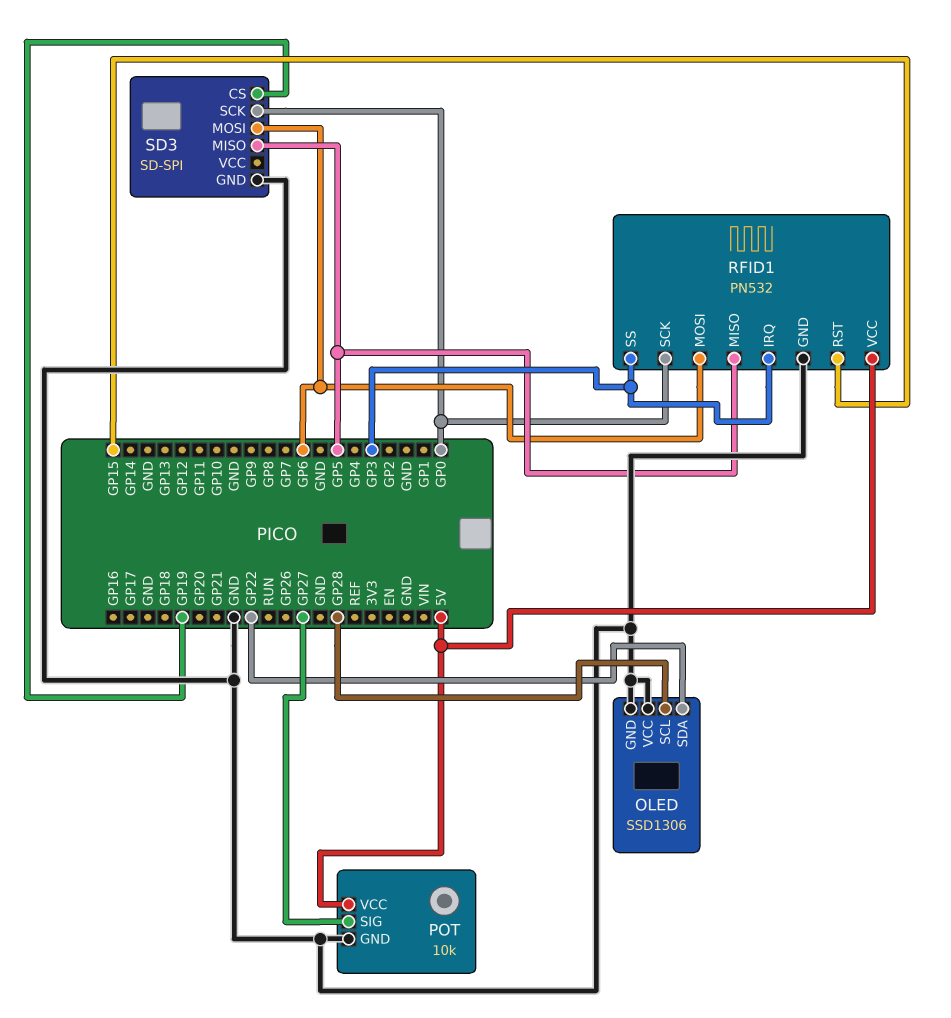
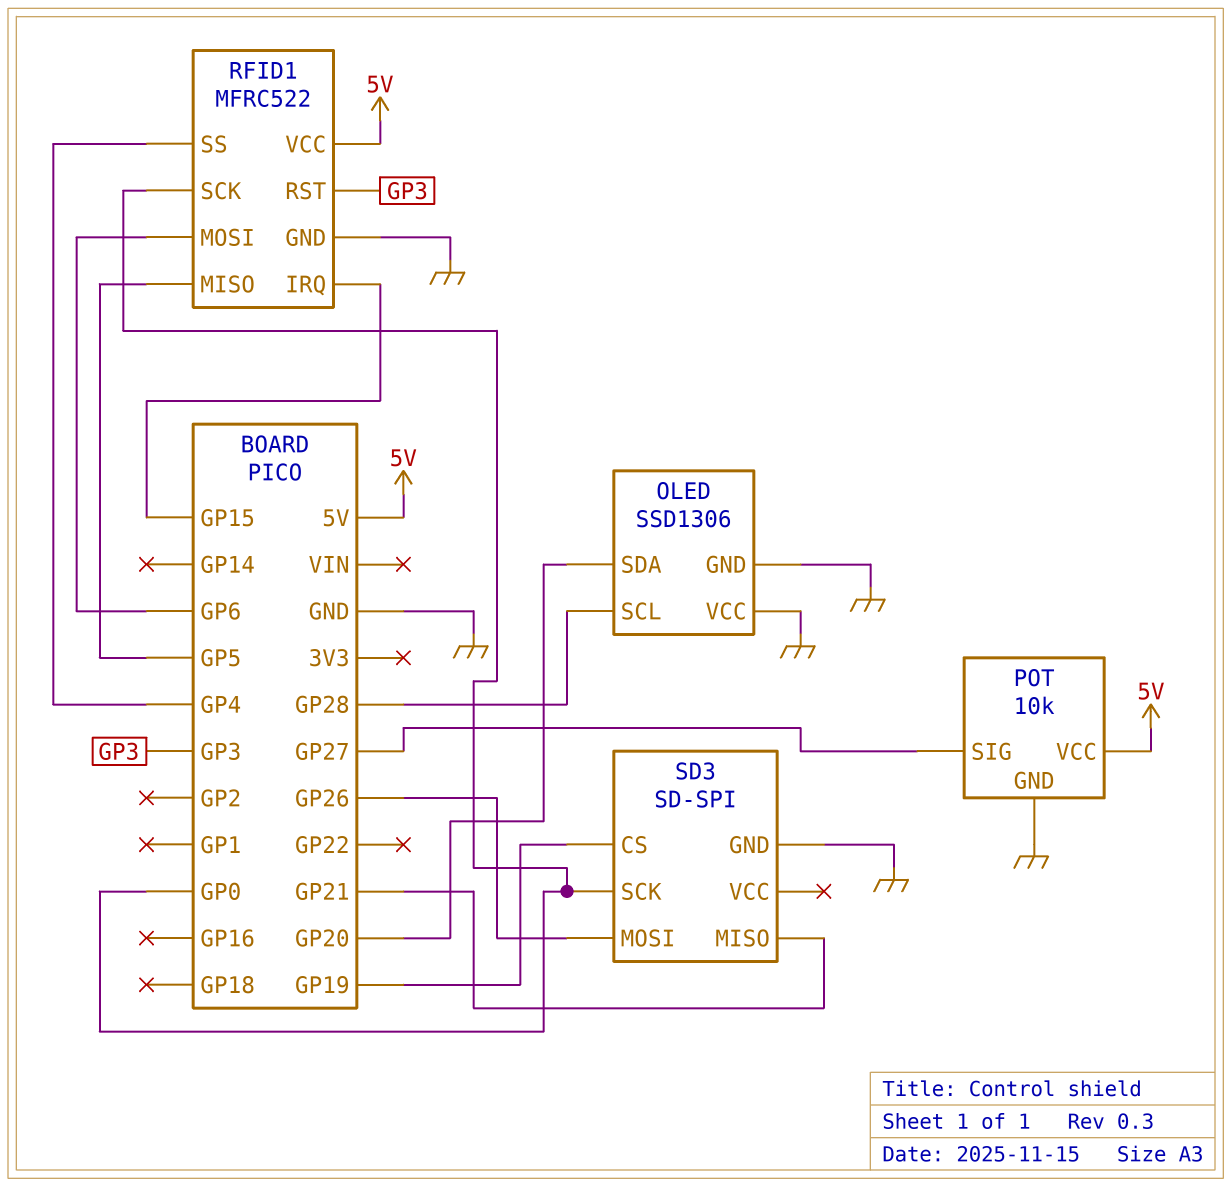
OLED pin SDA: GP22 -> GP20
RFID1: PN532 -> MFRC522
RFID1 pin IRQ: GP3 -> GP15
RFID1 pin RST: GP15 -> GP3
RFID1 pin SS: GP3 -> GP4
SD3 pin MISO: GP5 -> GP21
SD3 pin MOSI: GP6 -> GP26

